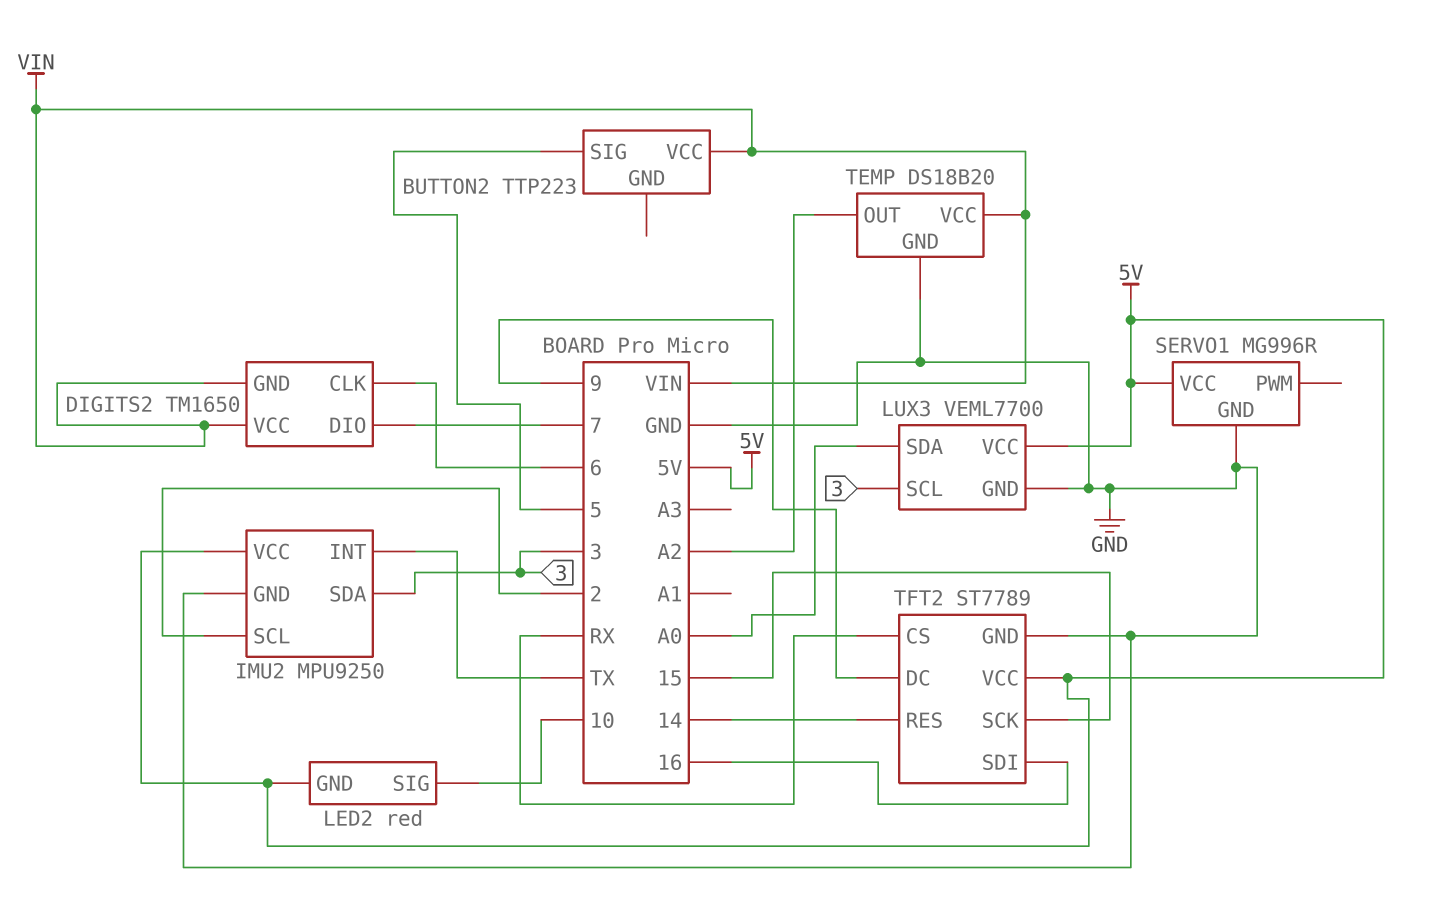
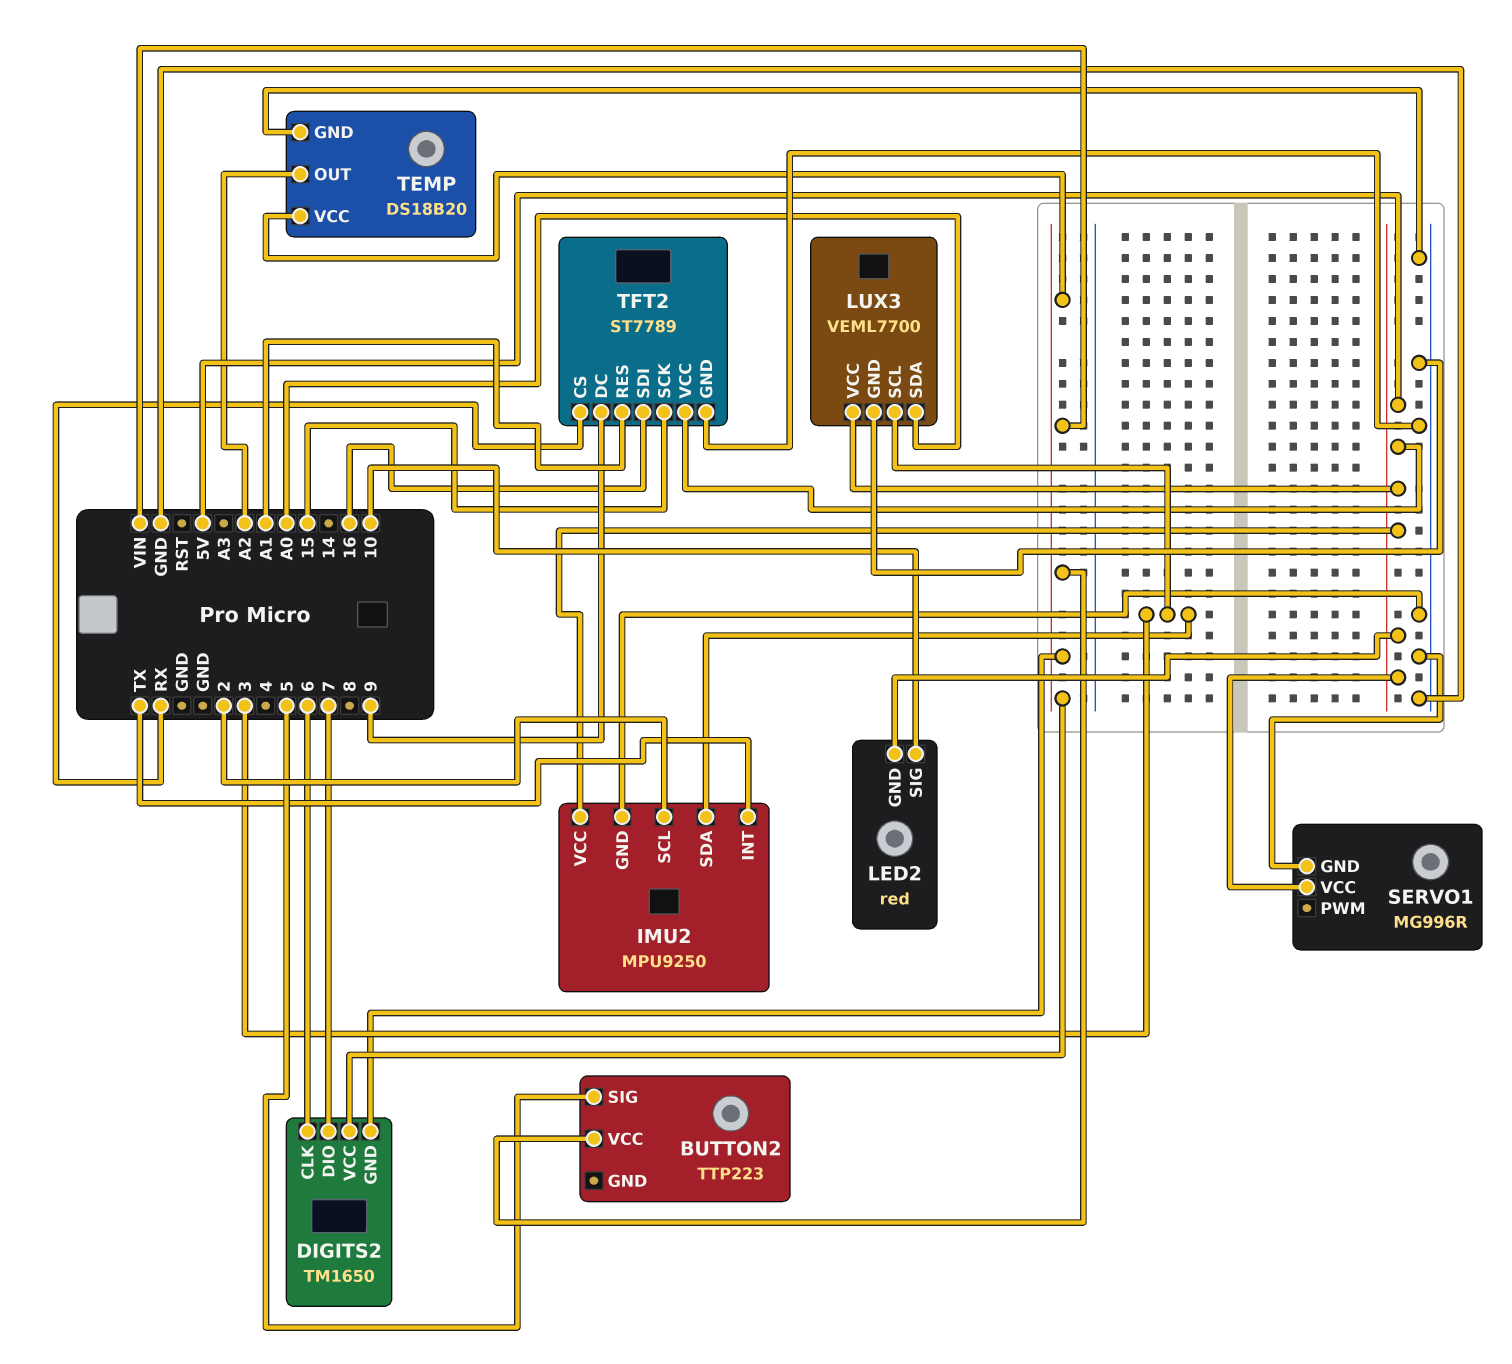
TFT2 pin RES: 14 -> A1

